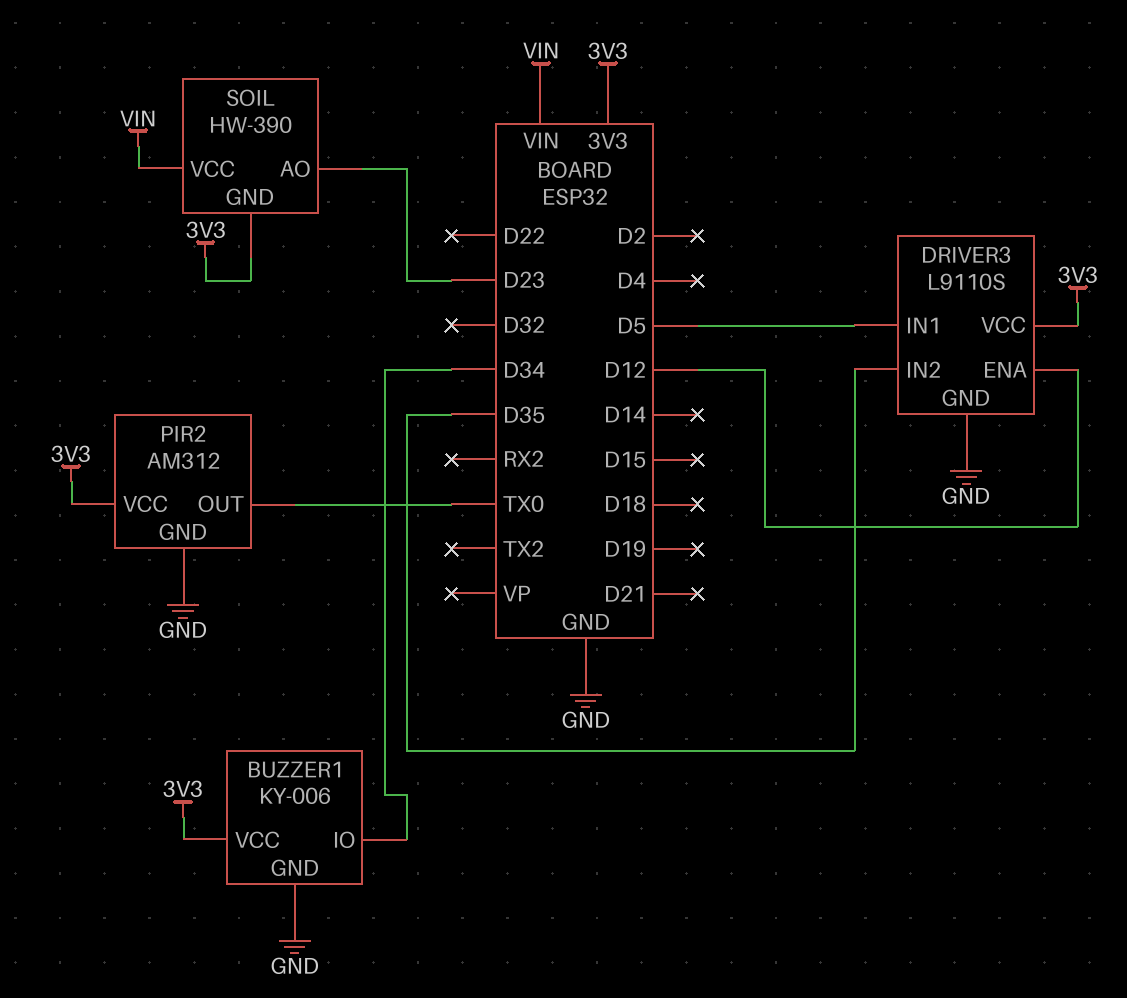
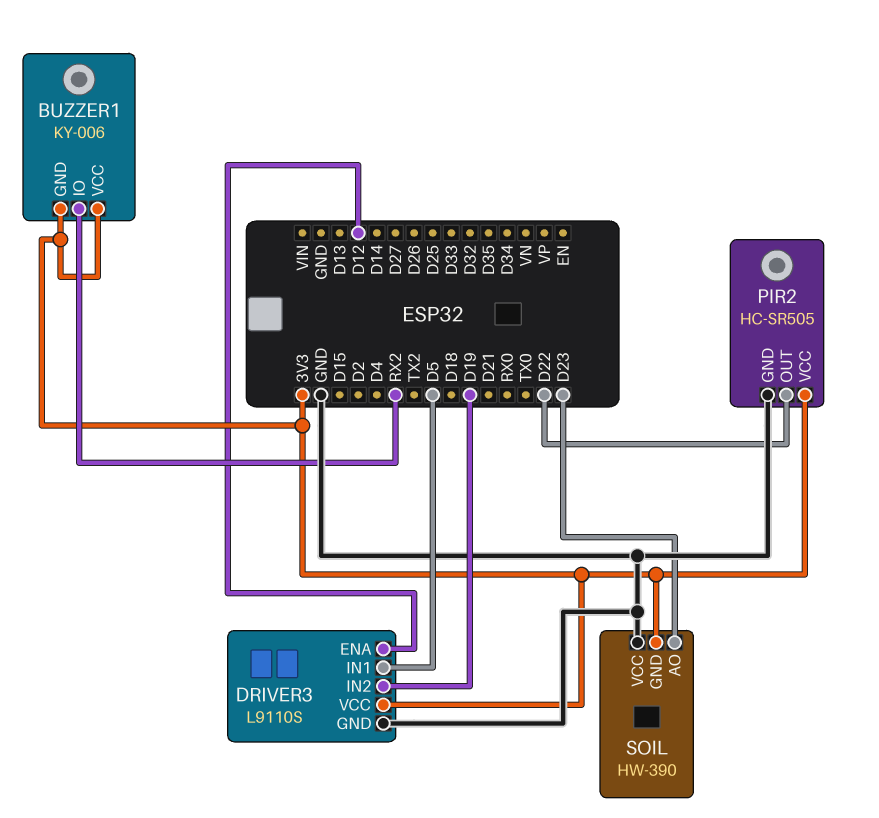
BUZZER1 pin GND: GND -> 3V3
BUZZER1 pin IO: D34 -> RX2
DRIVER3 pin IN2: D35 -> D19
PIR2: AM312 -> HC-SR505
PIR2 pin OUT: TX0 -> D22
SOIL pin VCC: VIN -> GND

